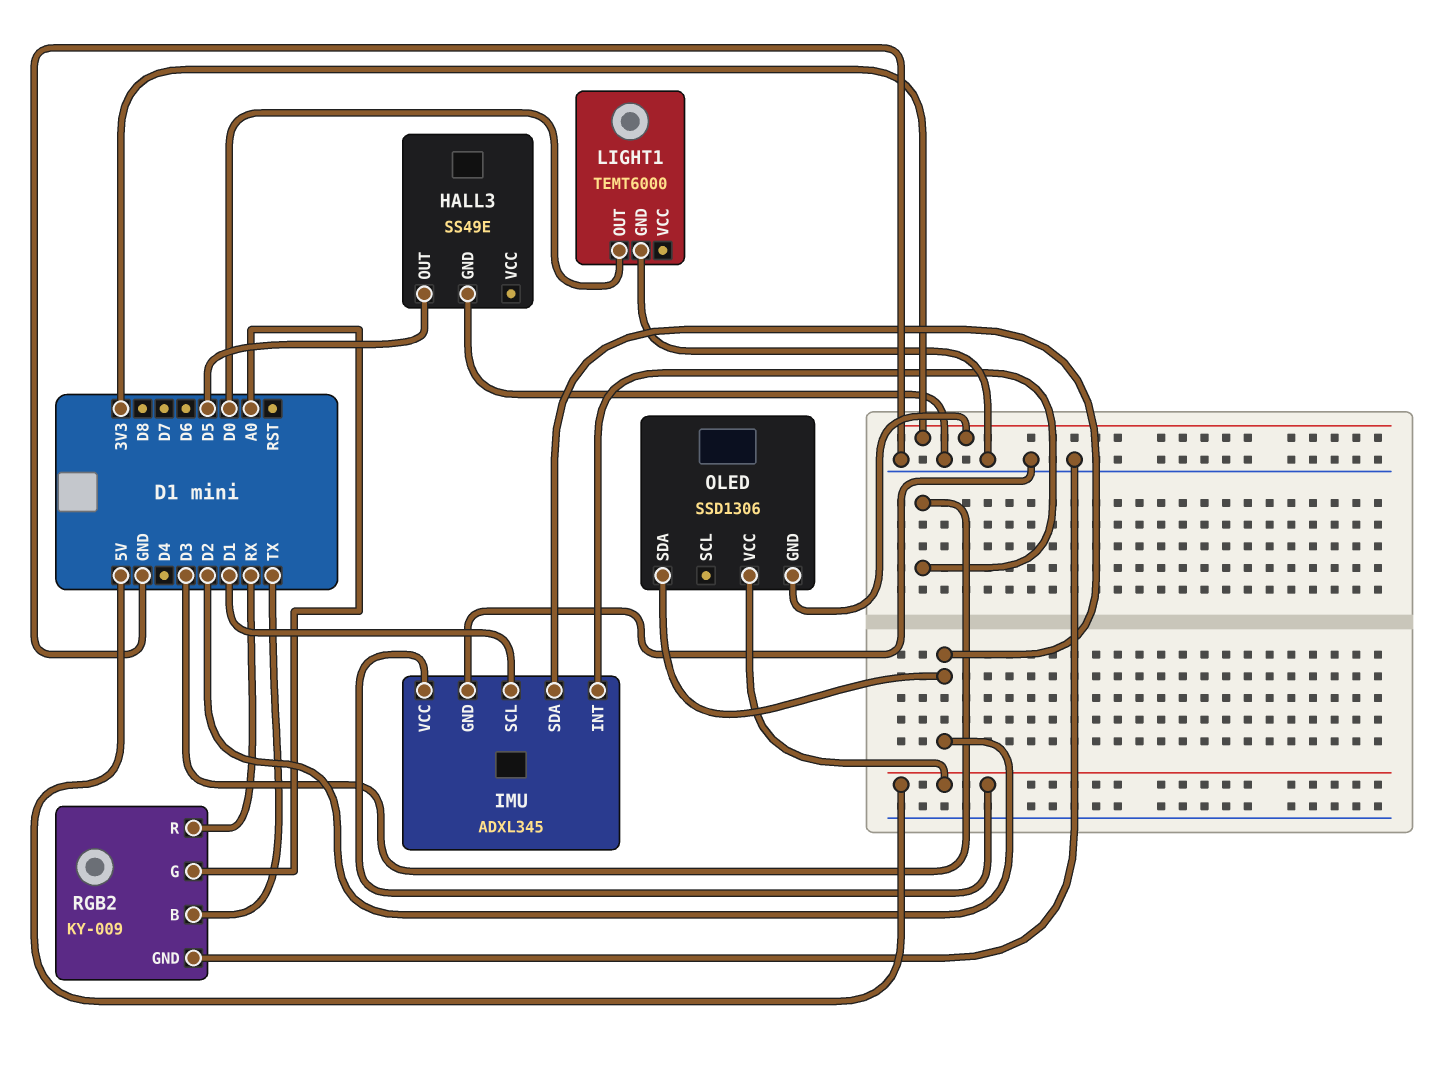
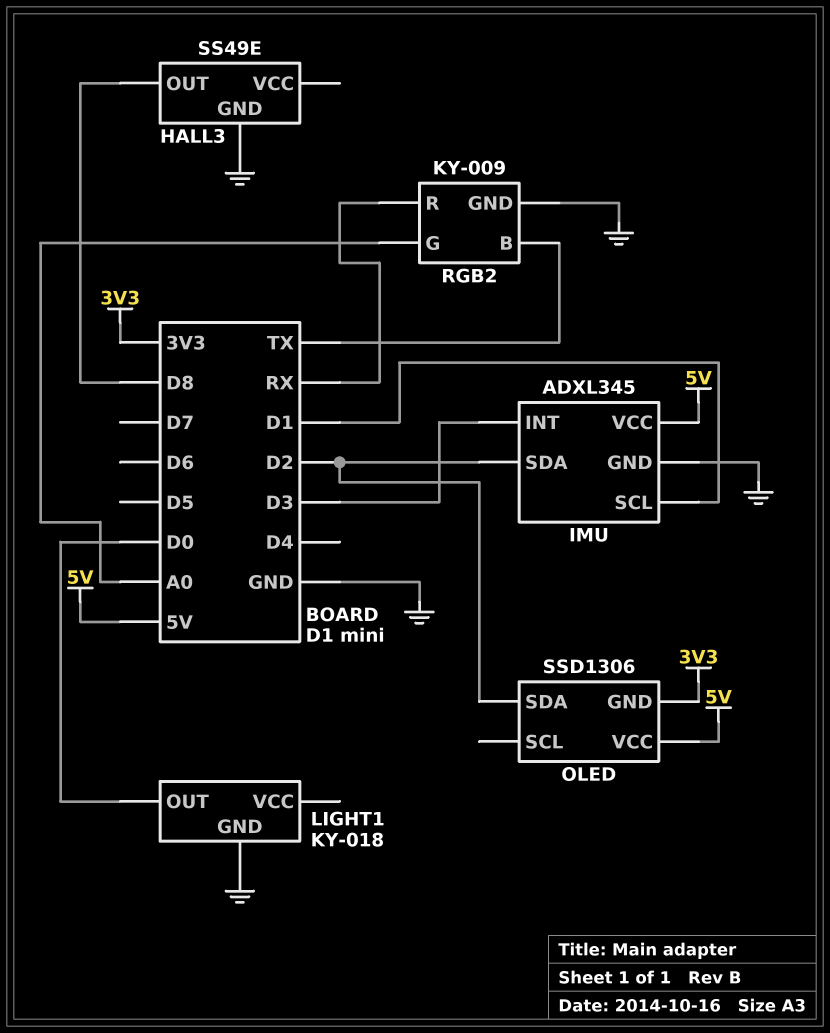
HALL3 pin OUT: D5 -> D8
LIGHT1: TEMT6000 -> KY-018

